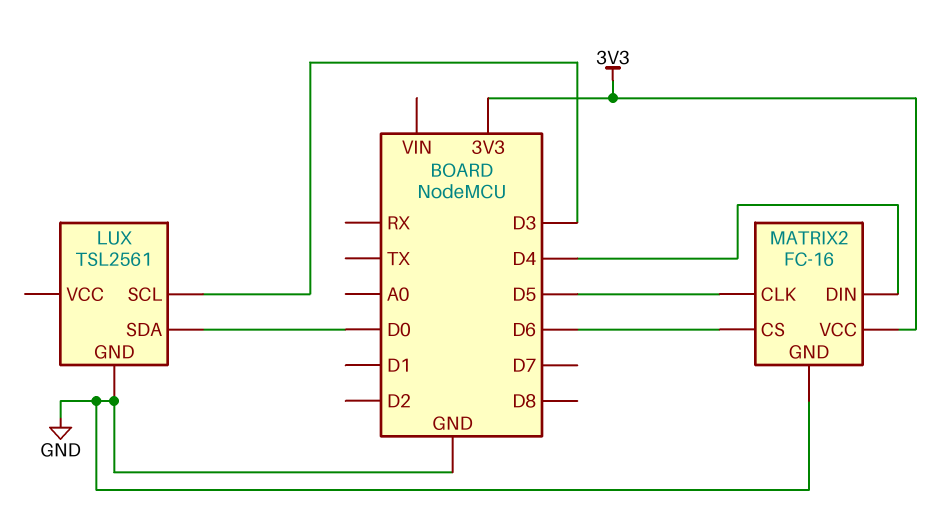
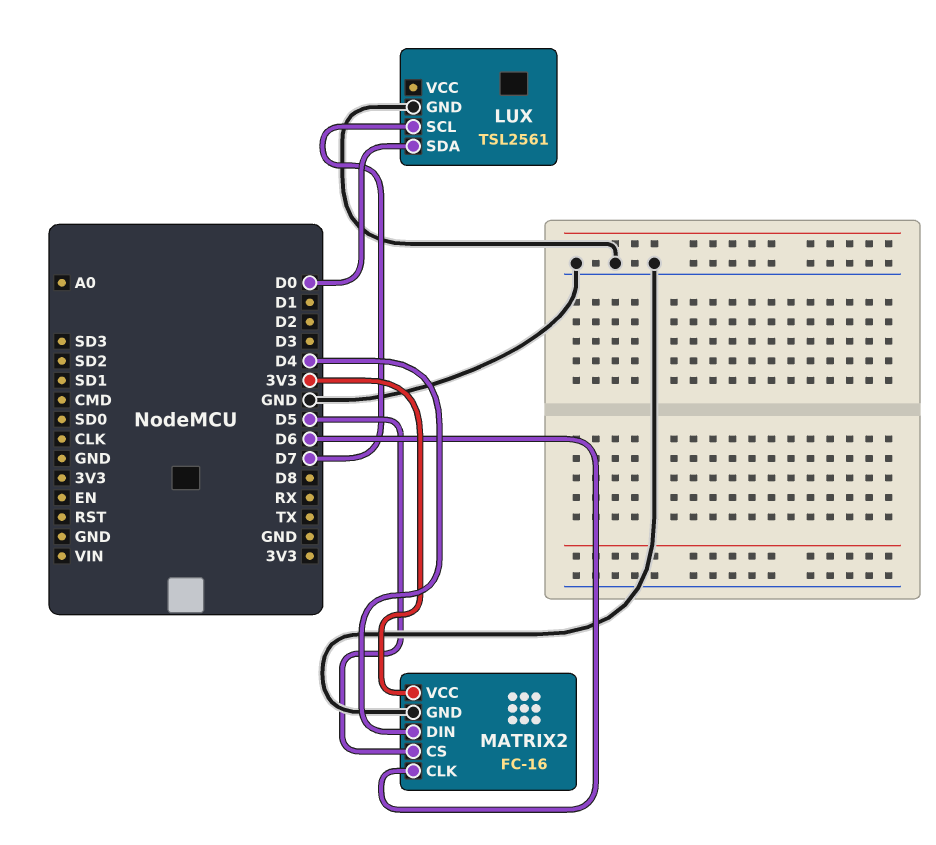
LUX pin SCL: D3 -> D7
MATRIX2 pin CLK: D5 -> D6
MATRIX2 pin CS: D6 -> D5

